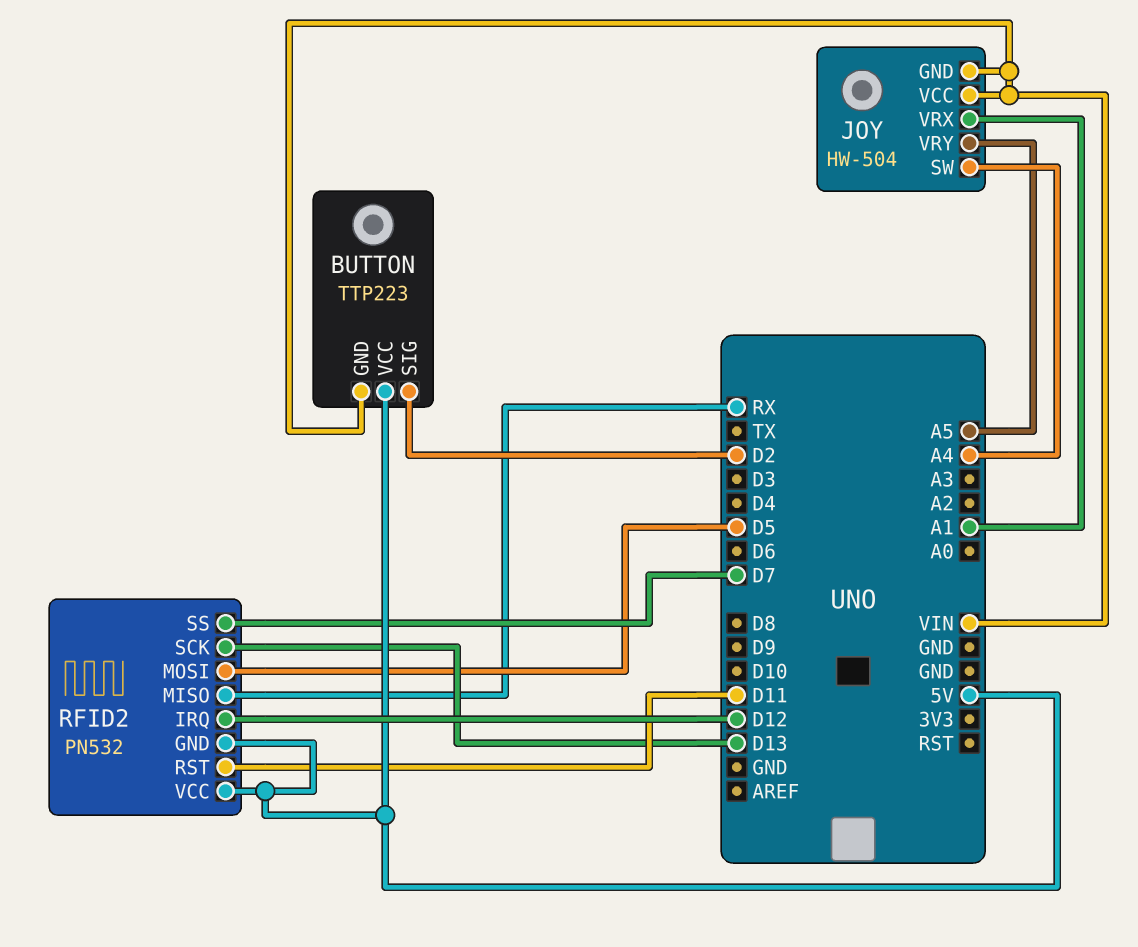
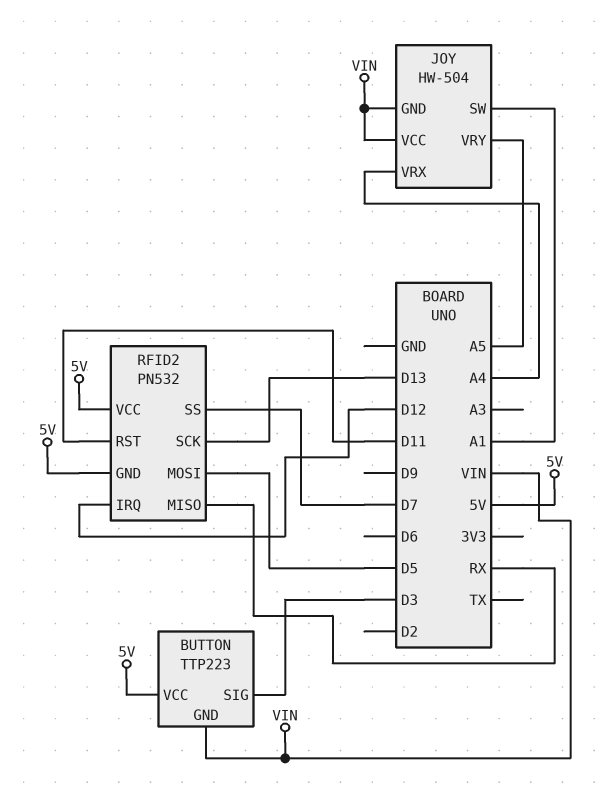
BUTTON pin SIG: D2 -> D3
JOY pin SW: A4 -> A1
JOY pin VRX: A1 -> A4

